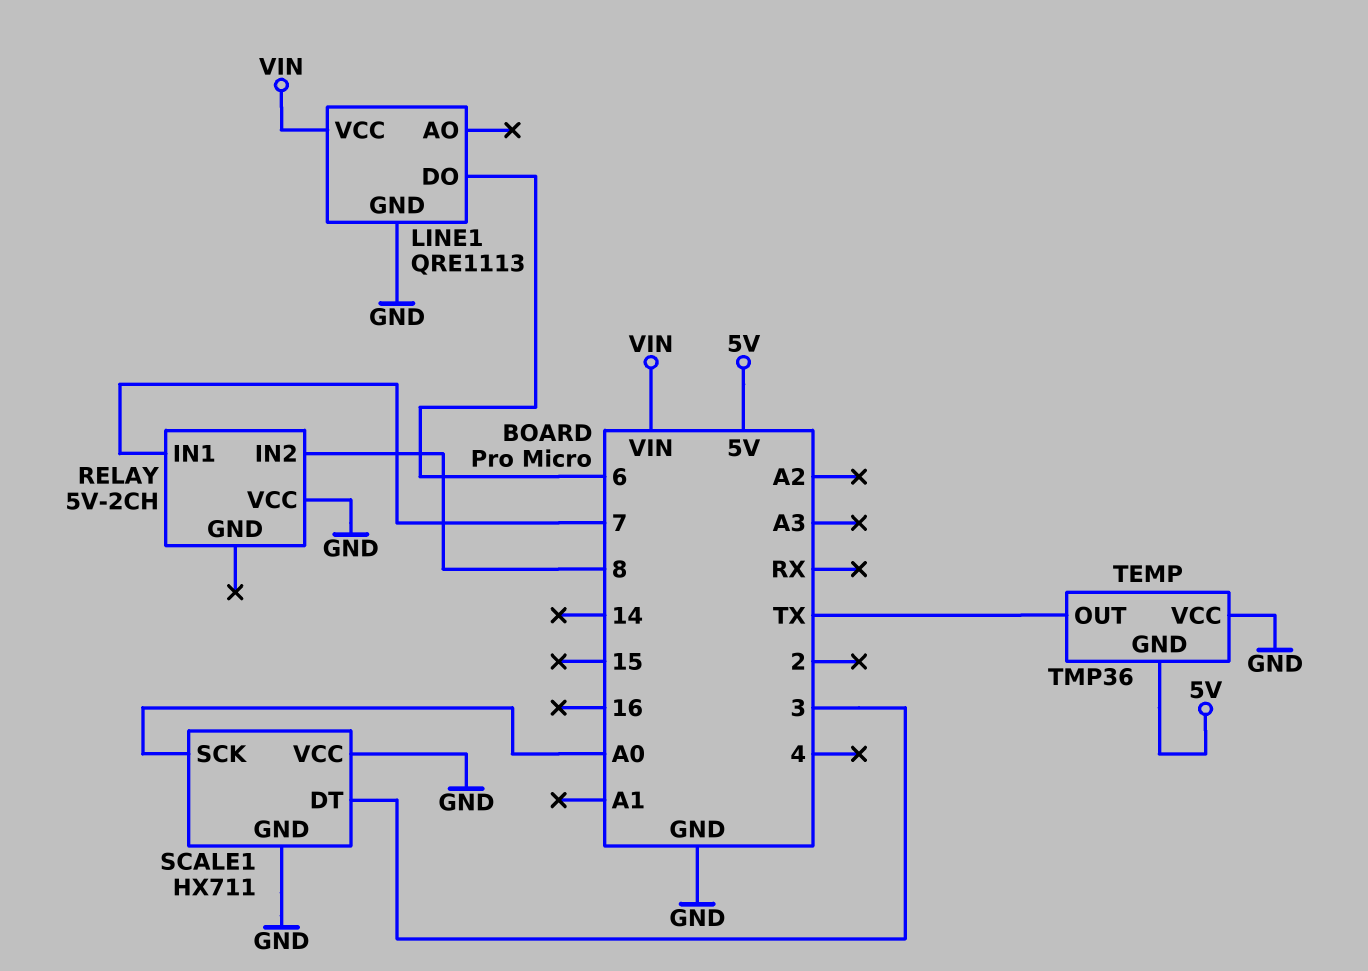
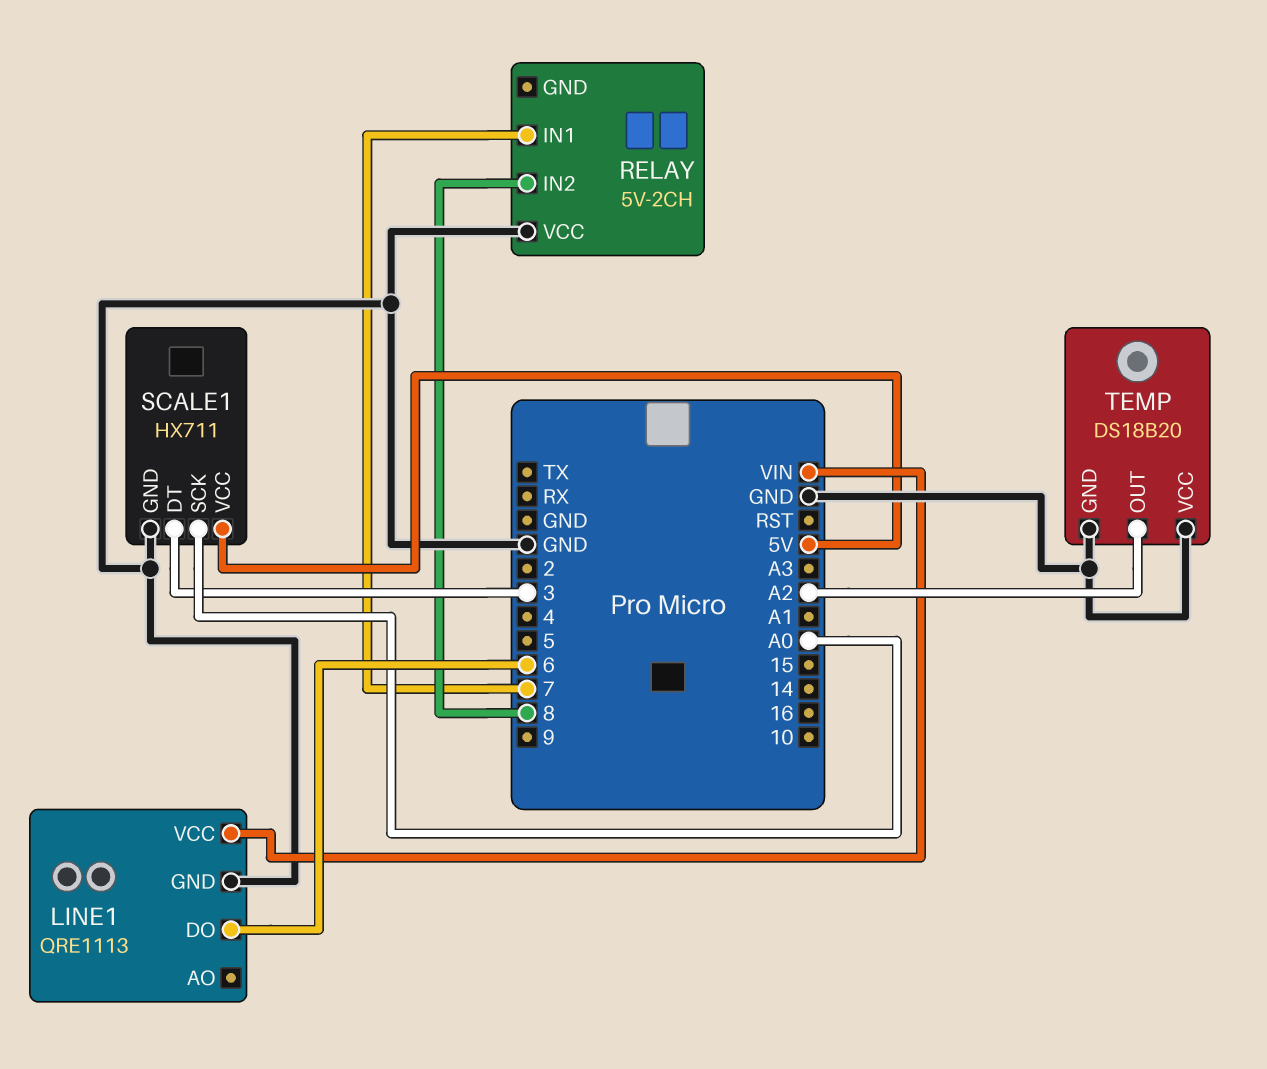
SCALE1 pin VCC: GND -> 5V
TEMP: TMP36 -> DS18B20
TEMP pin GND: 5V -> GND
TEMP pin OUT: TX -> A2

